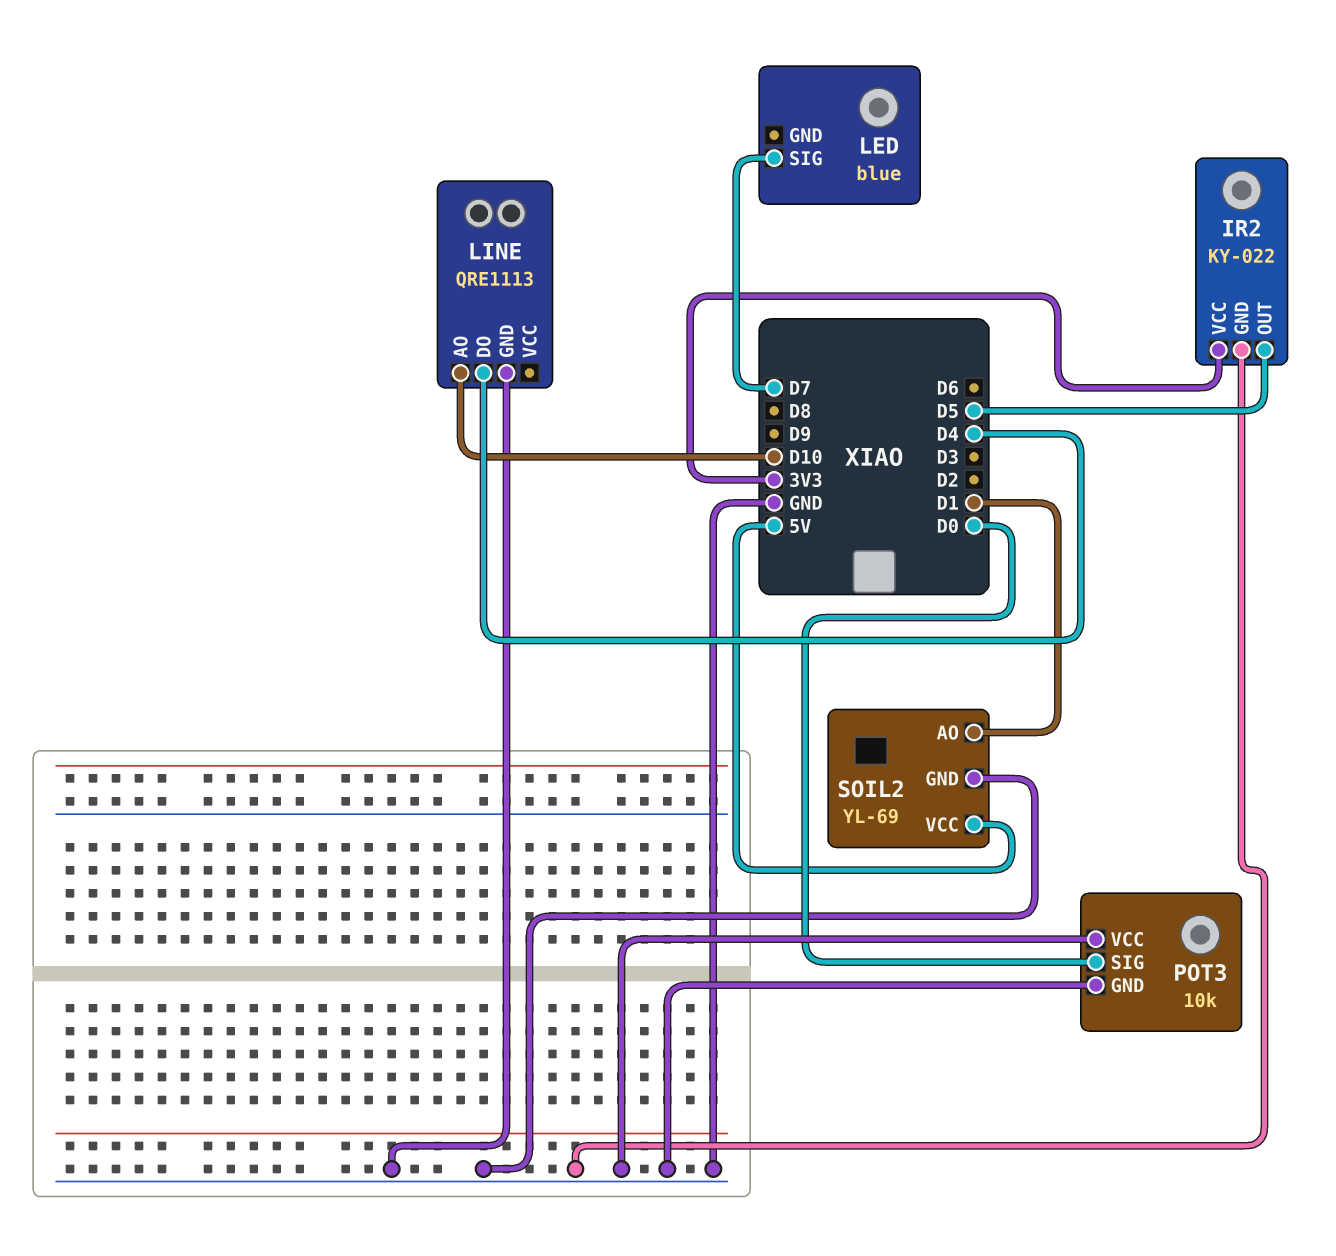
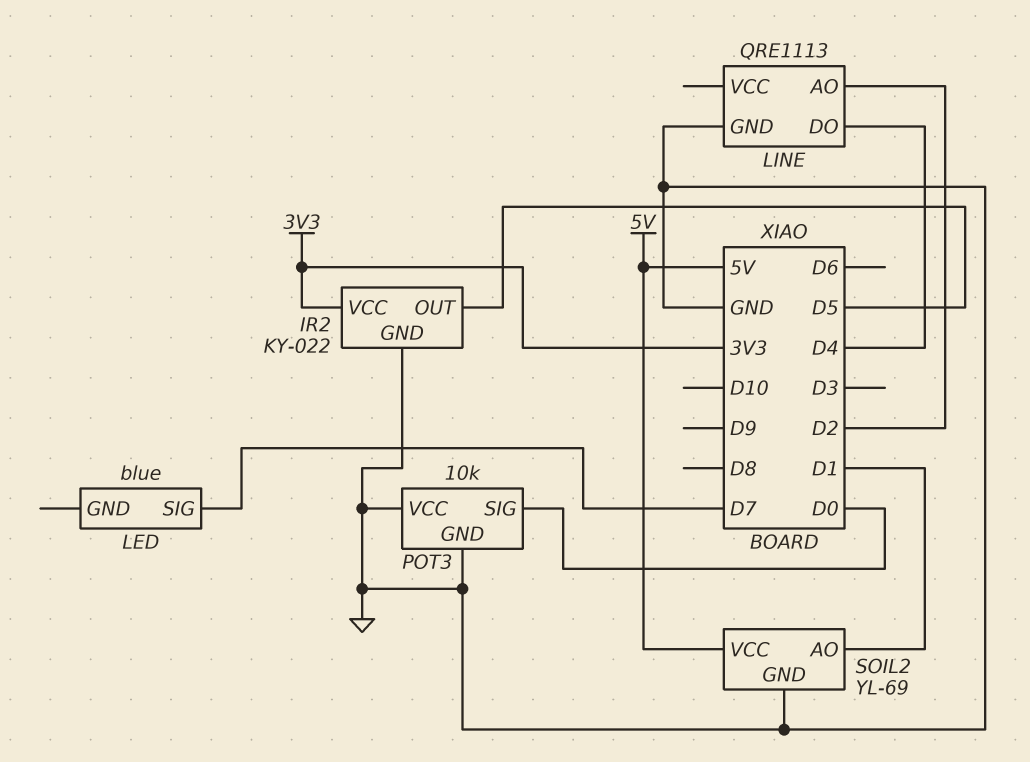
LINE pin AO: D10 -> D2

